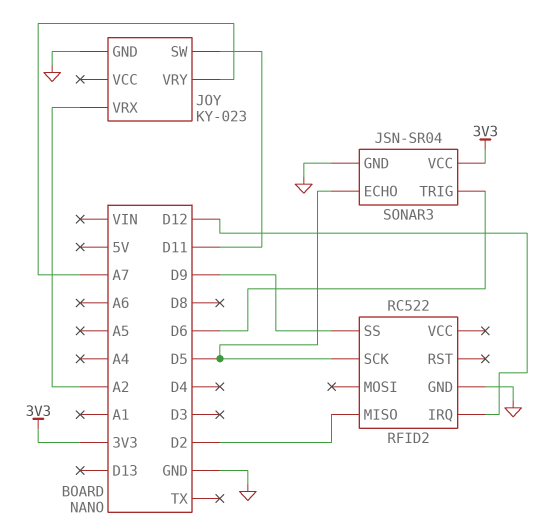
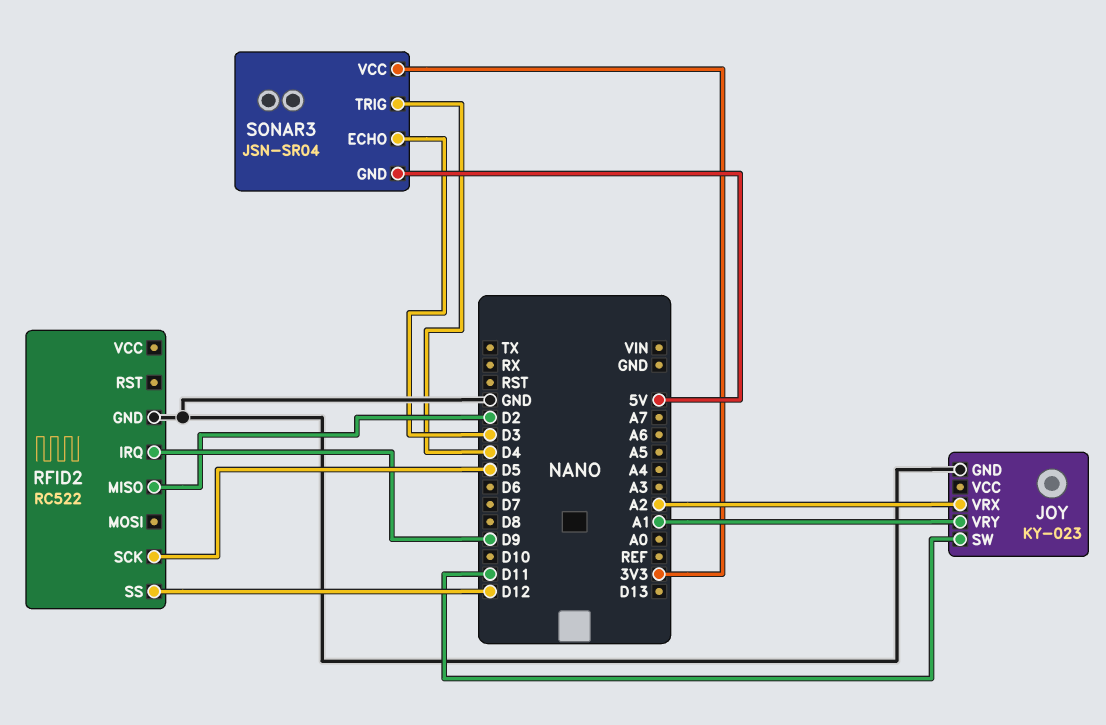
JOY pin VRY: A7 -> A1
RFID2 pin IRQ: D12 -> D9
RFID2 pin SS: D9 -> D12
SONAR3 pin ECHO: D5 -> D3
SONAR3 pin GND: GND -> 5V
SONAR3 pin TRIG: D6 -> D4

